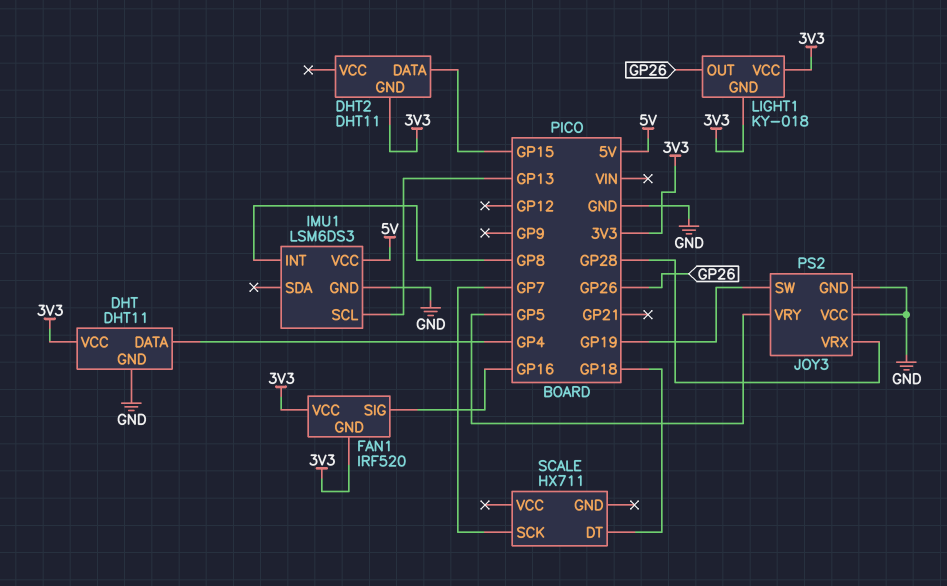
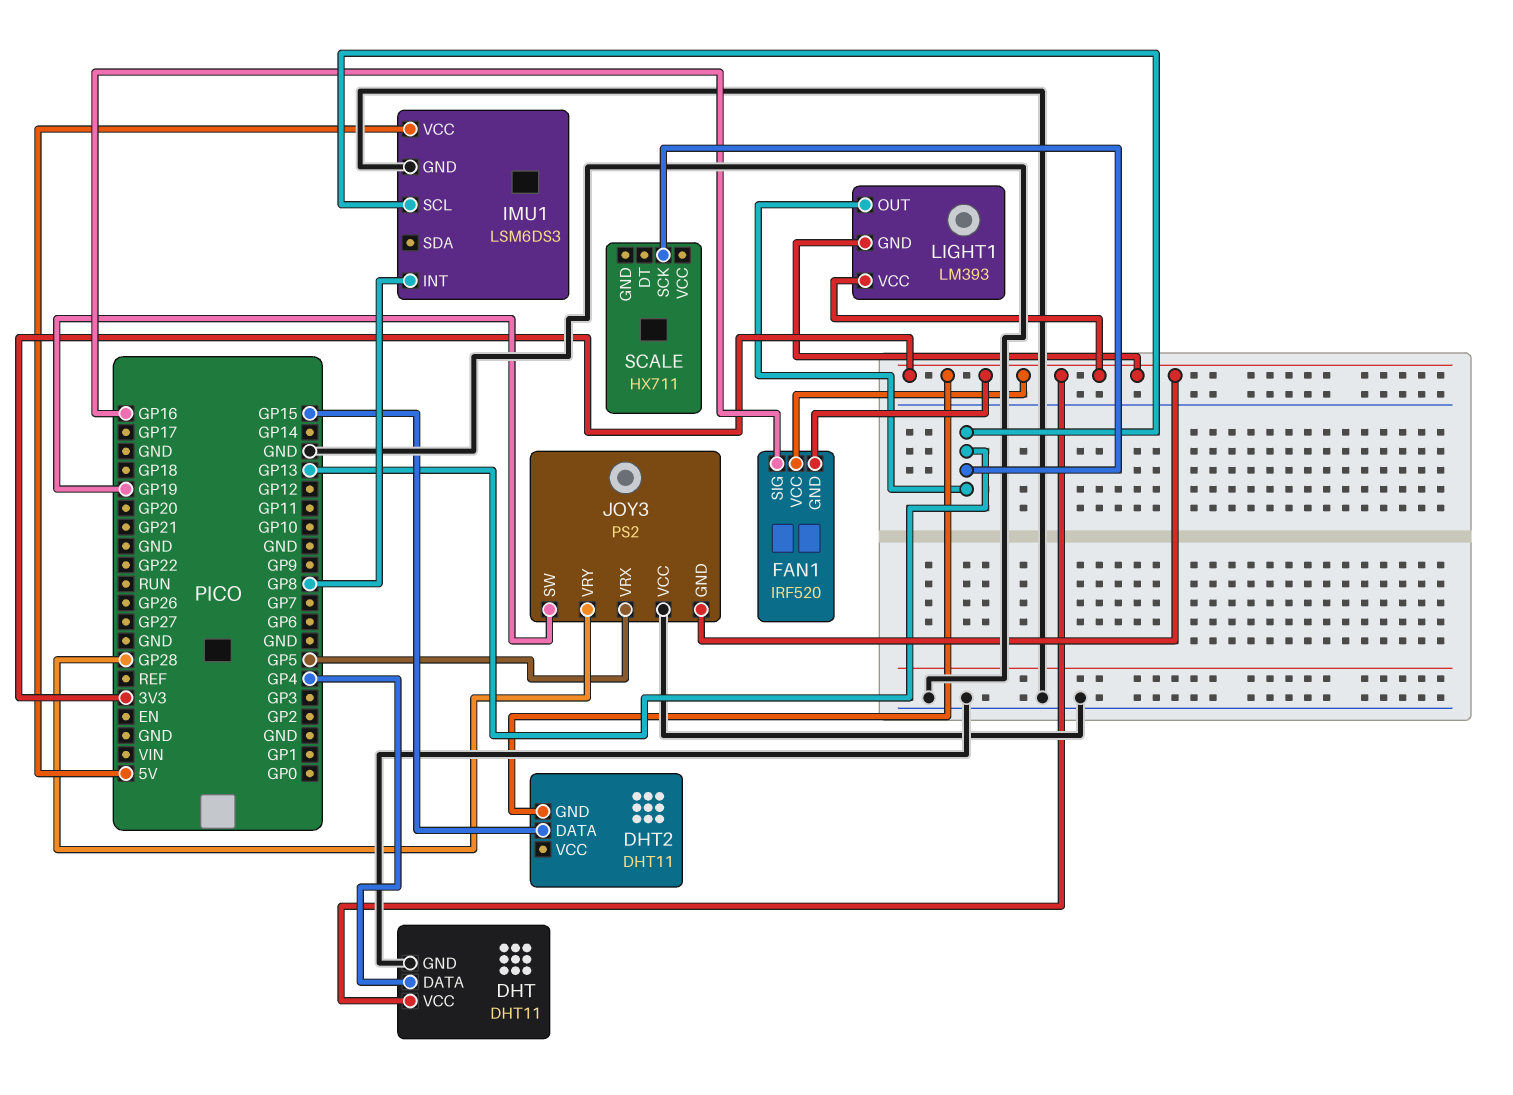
JOY3 pin GND: GND -> 3V3
JOY3 pin VRX: GP28 -> GP5
JOY3 pin VRY: GP5 -> GP28
LIGHT1: KY-018 -> LM393
LIGHT1 pin OUT: GP26 -> GP13
SCALE pin DT: GP18 -> none
SCALE pin SCK: GP7 -> GP13

